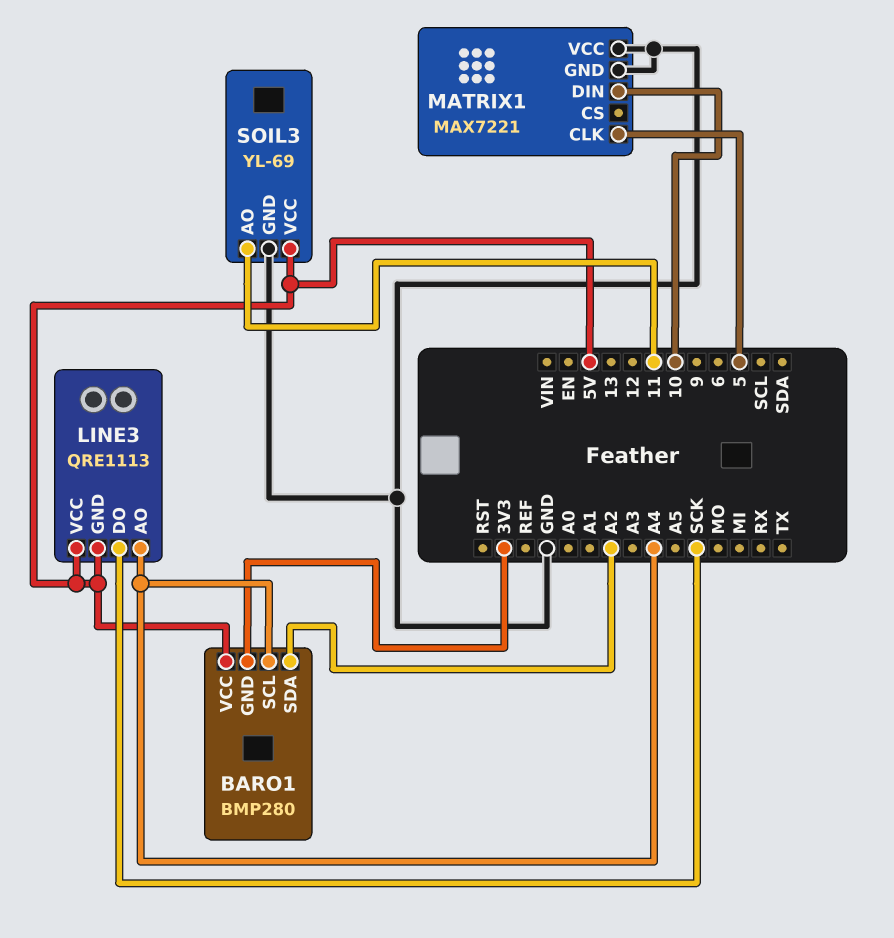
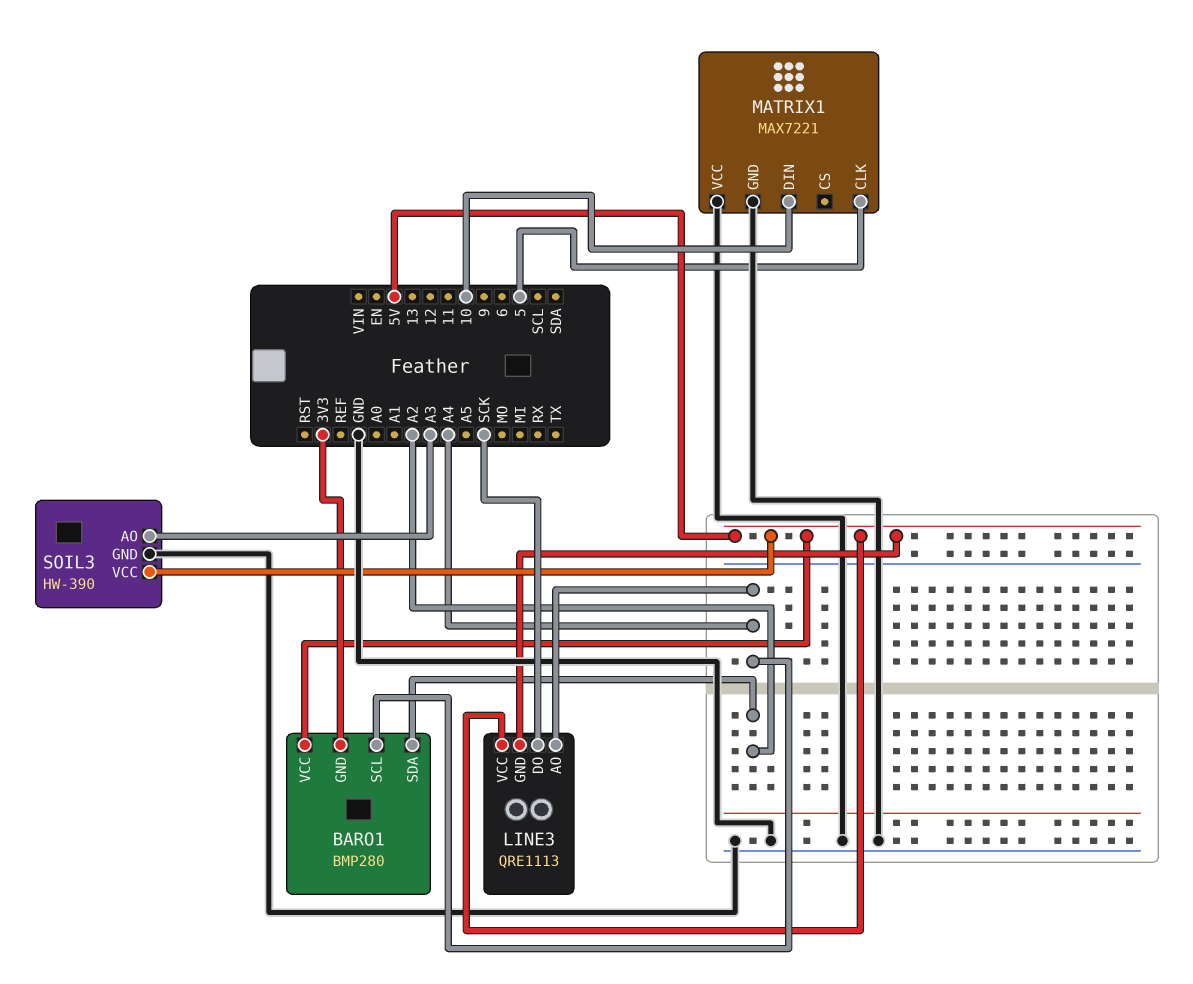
SOIL3: YL-69 -> HW-390
SOIL3 pin AO: 11 -> A3

